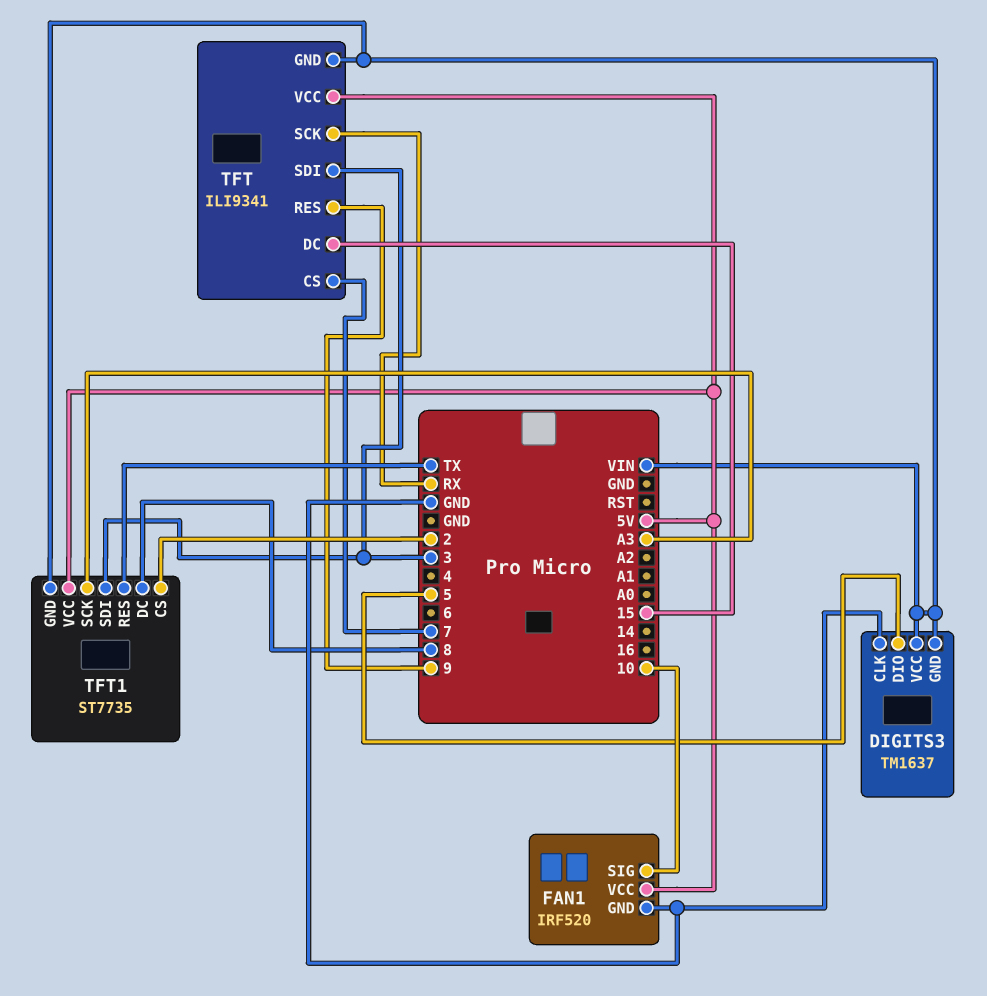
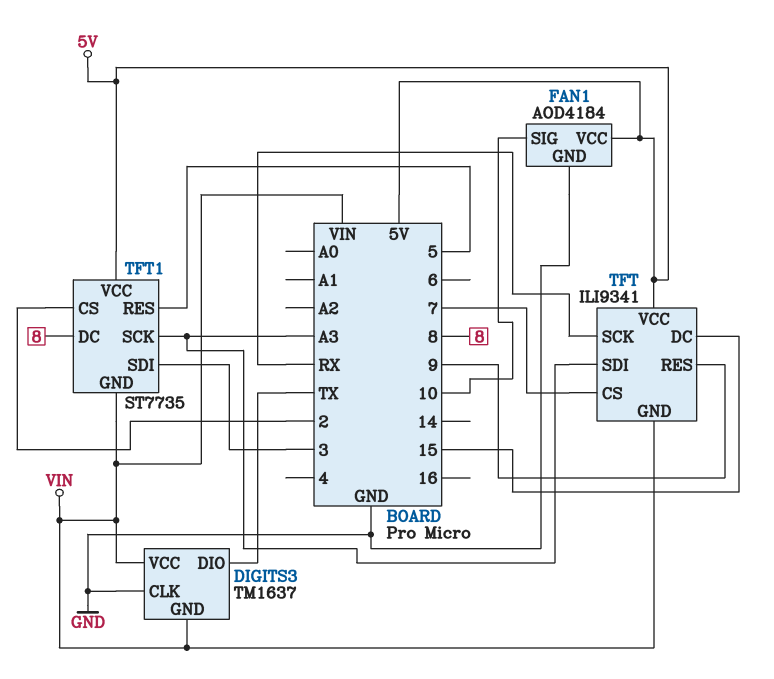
DIGITS3 pin DIO: 5 -> TX
FAN1: IRF520 -> AOD4184
TFT pin SDI: 3 -> A3
TFT1 pin RES: TX -> 5

